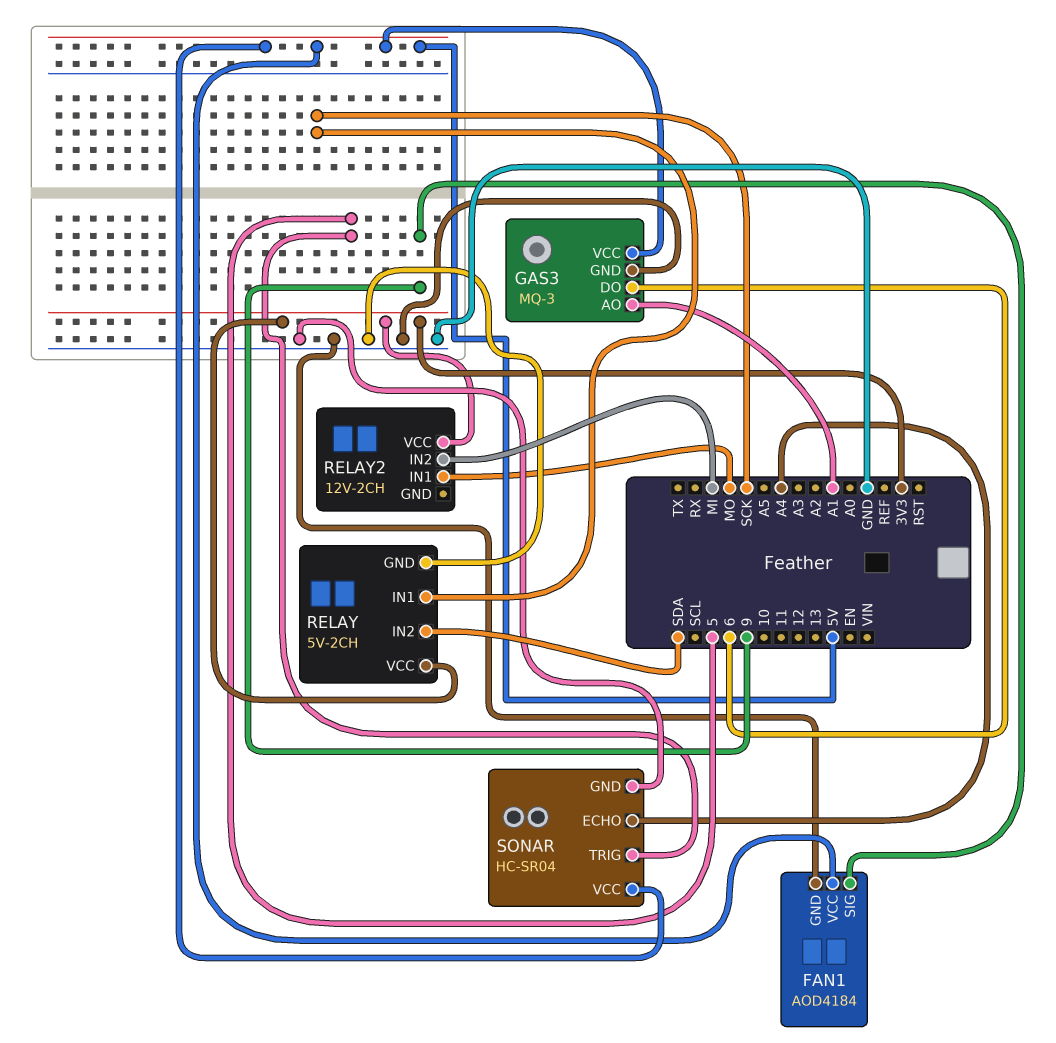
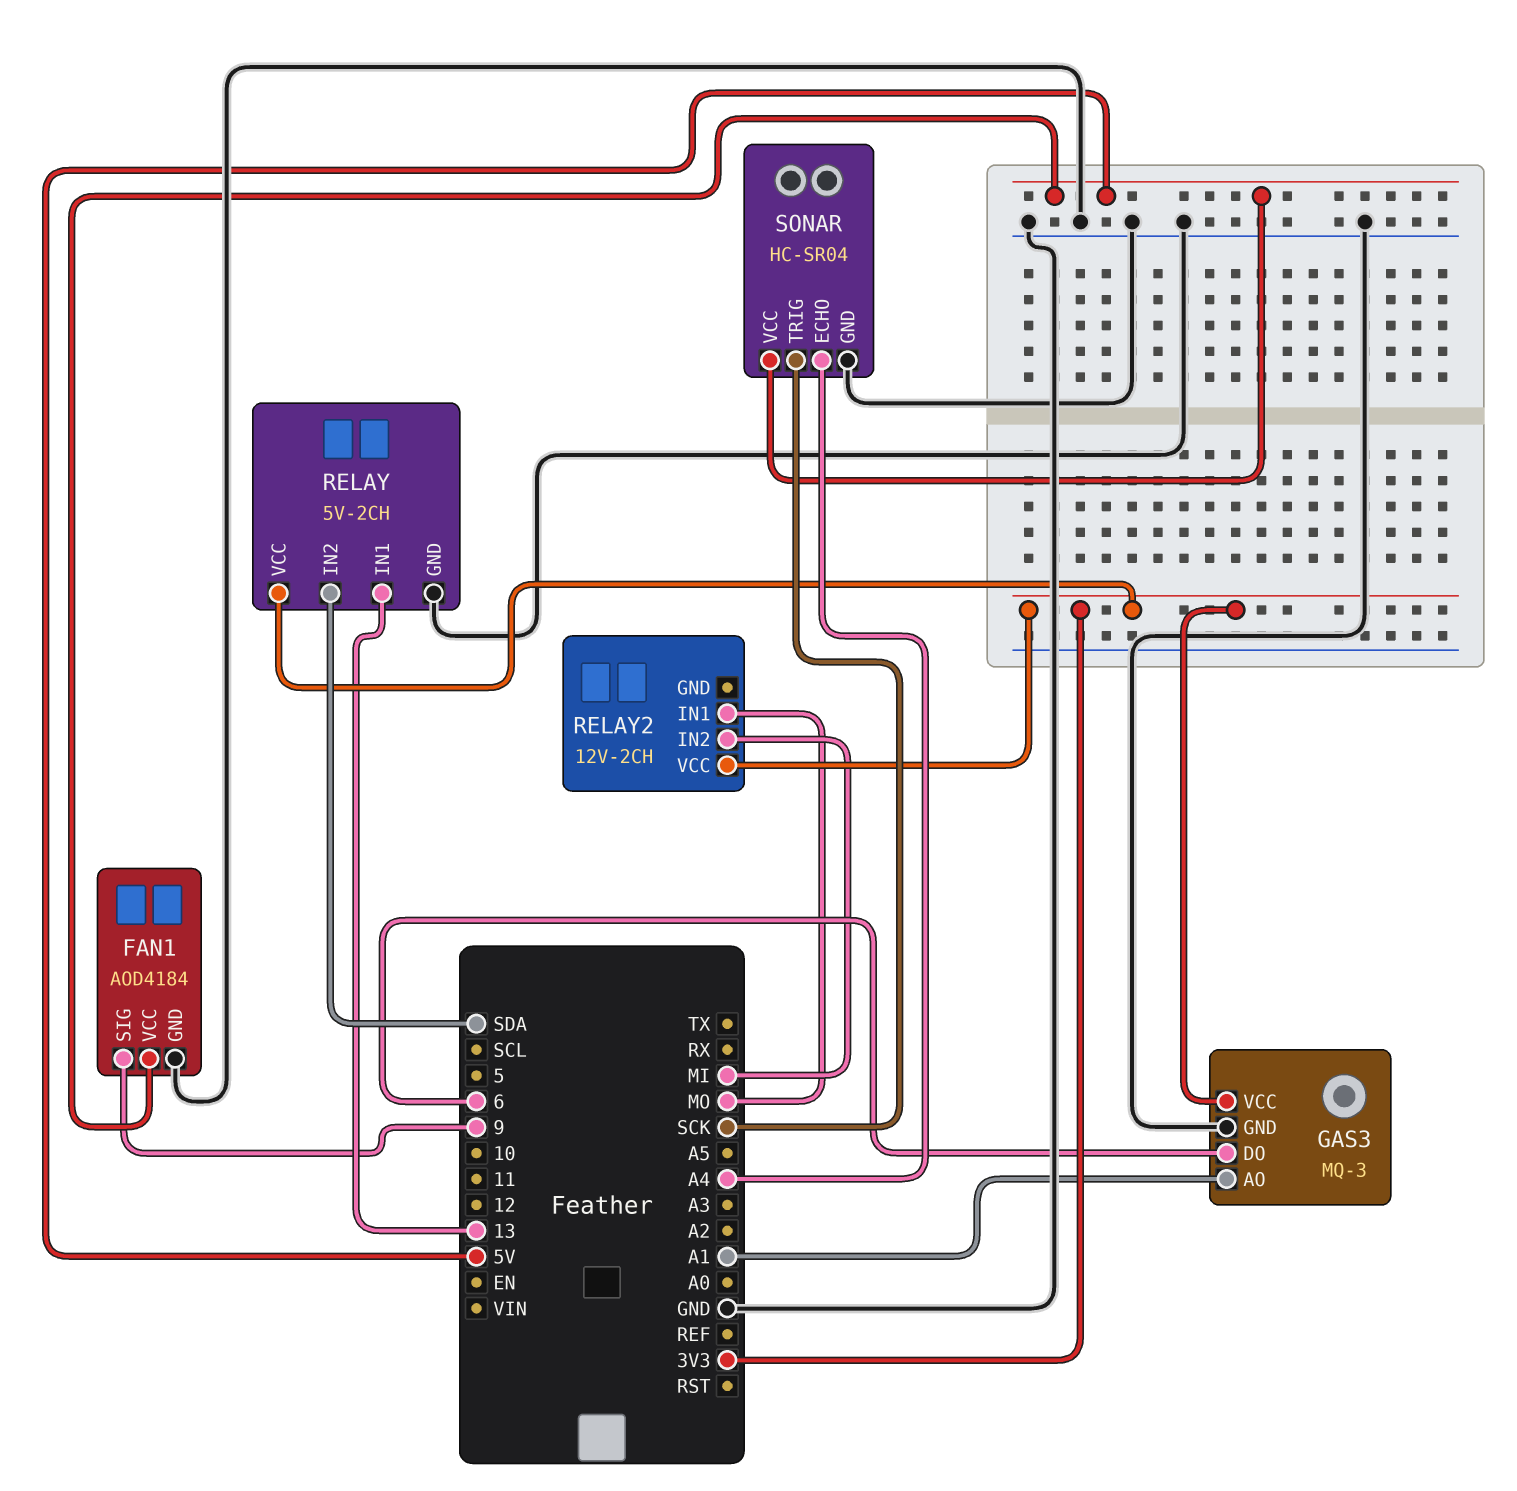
GAS3 pin VCC: 5V -> 3V3
RELAY pin IN1: SCK -> 13
SONAR pin TRIG: 5 -> SCK

